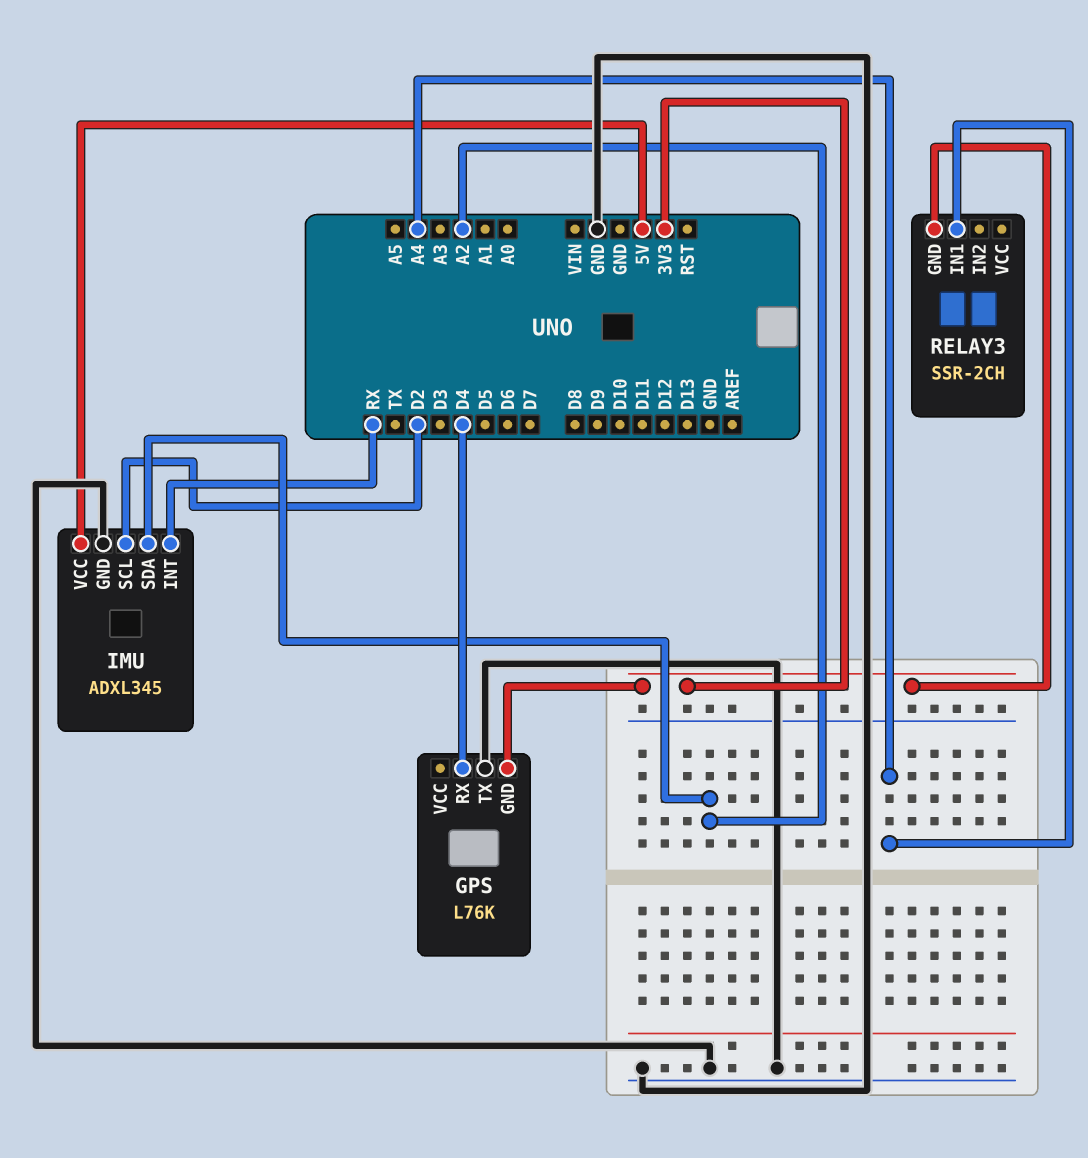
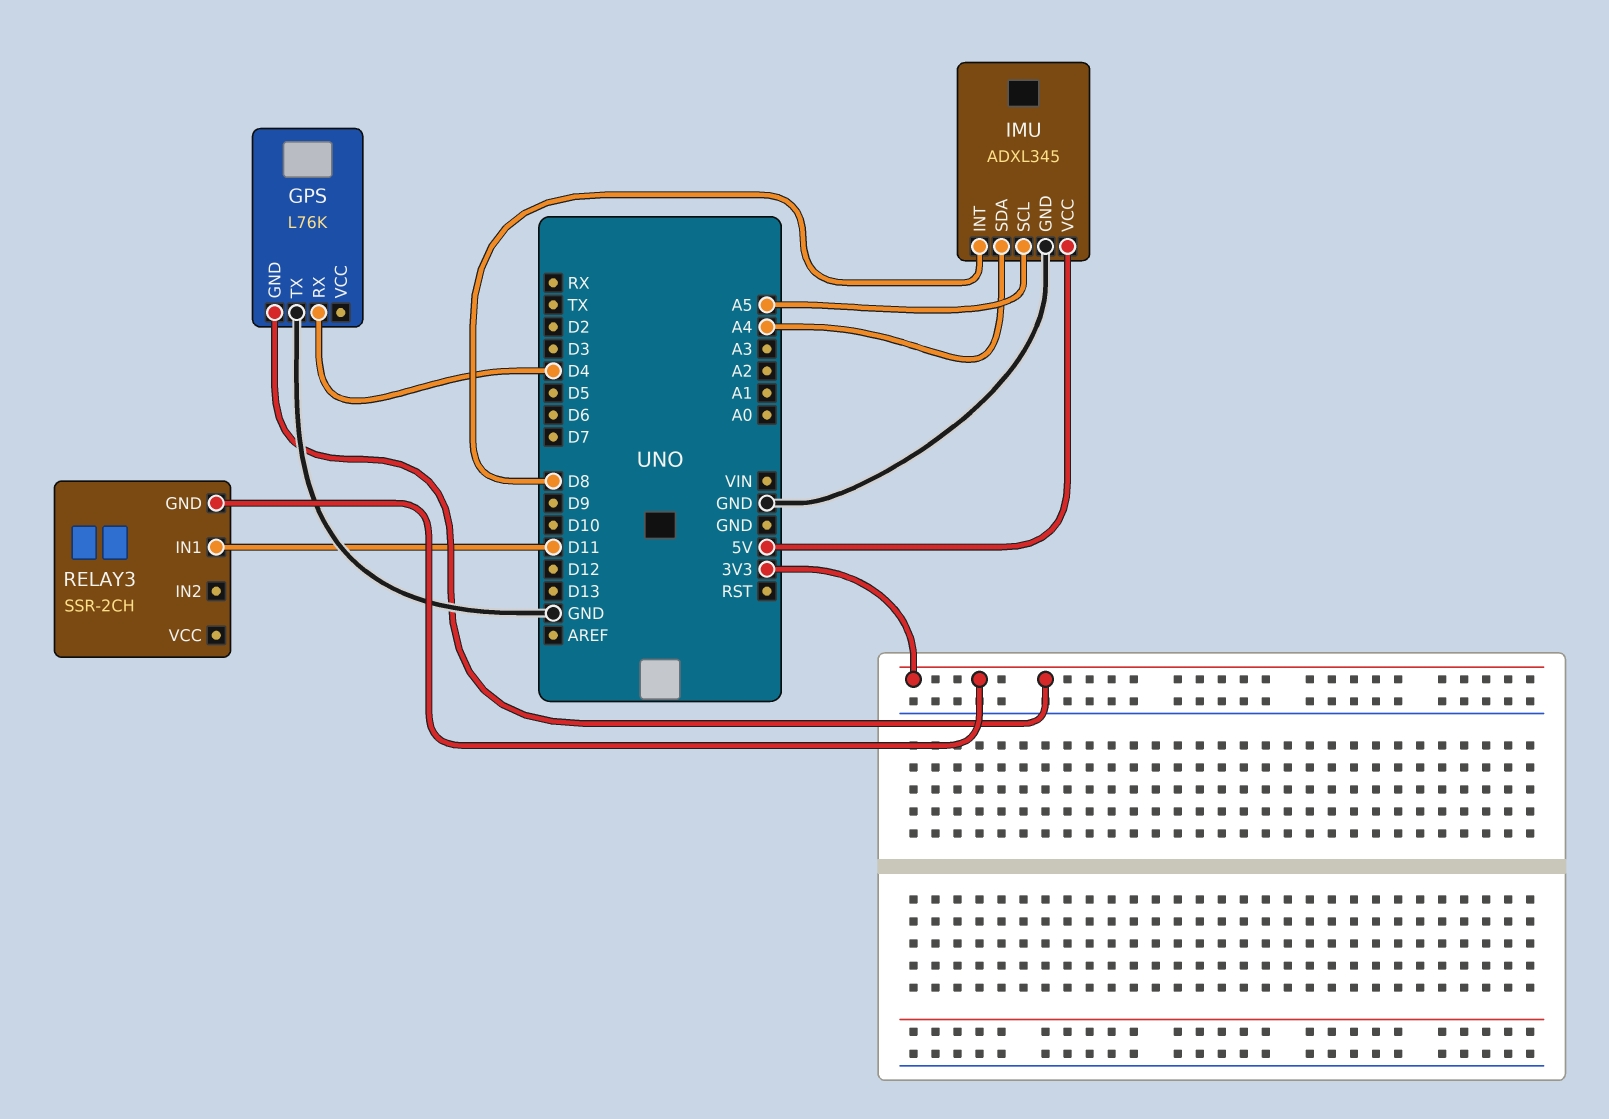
IMU pin INT: RX -> D8
IMU pin SCL: D2 -> A5
IMU pin SDA: A2 -> A4
RELAY3 pin IN1: A4 -> D11

